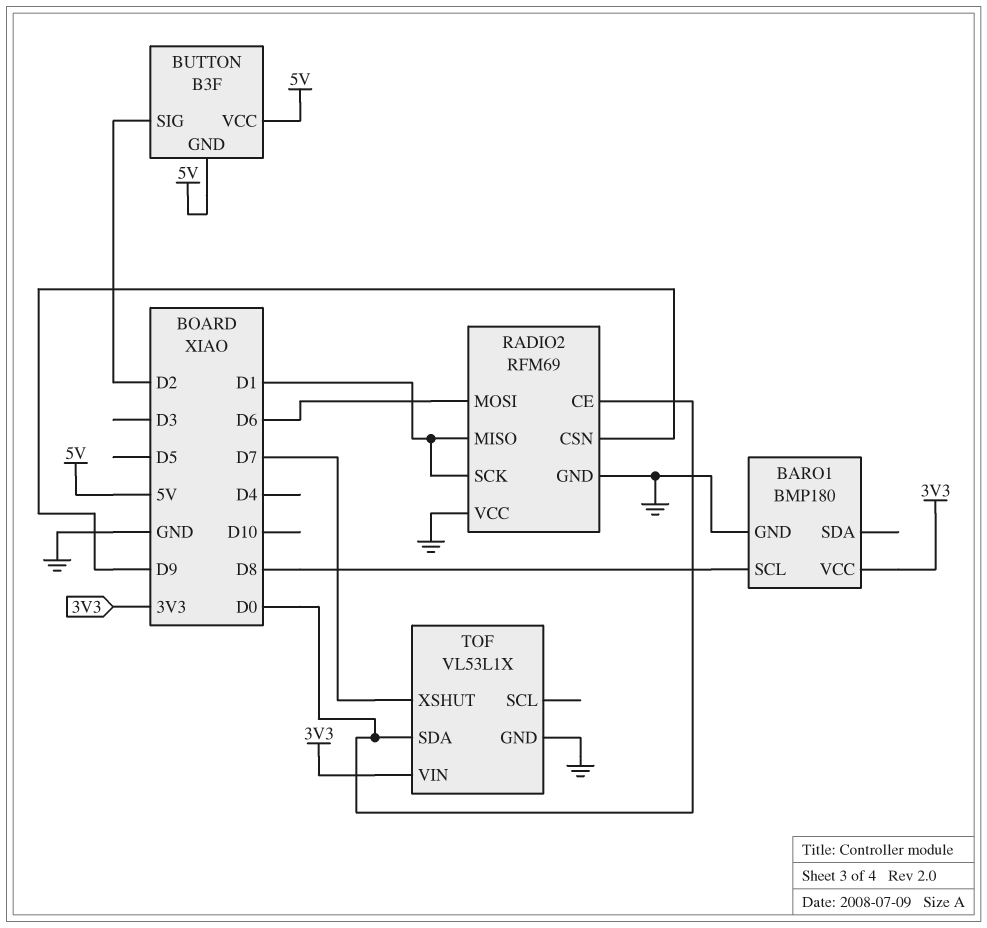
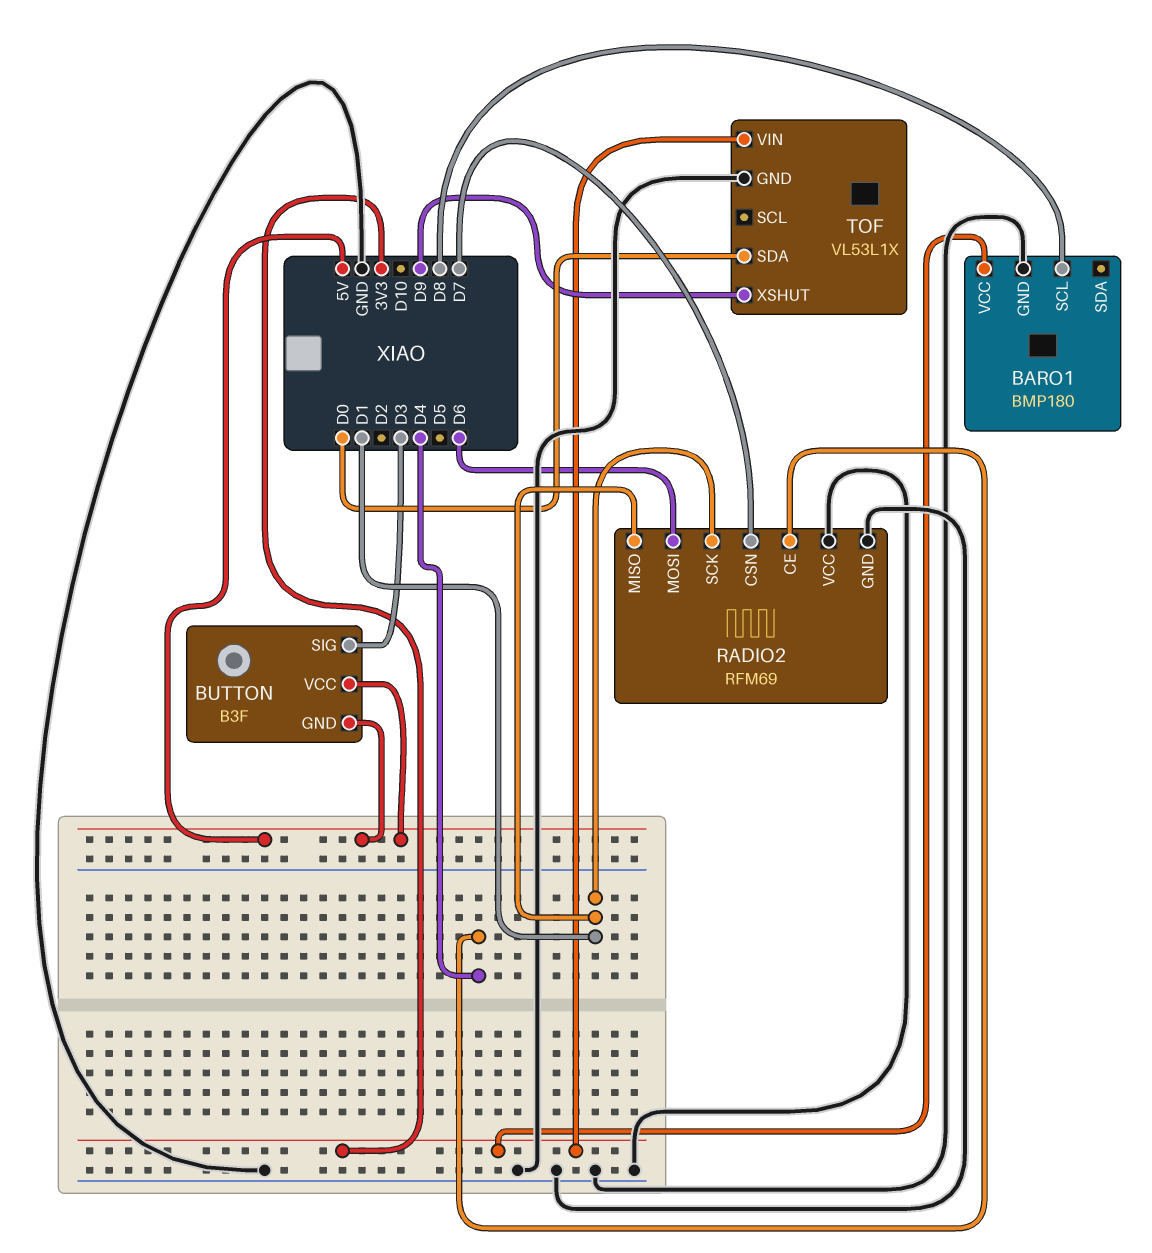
BUTTON pin SIG: D2 -> D3
RADIO2 pin CE: D0 -> D4
RADIO2 pin CSN: D9 -> D7
TOF pin XSHUT: D7 -> D9

